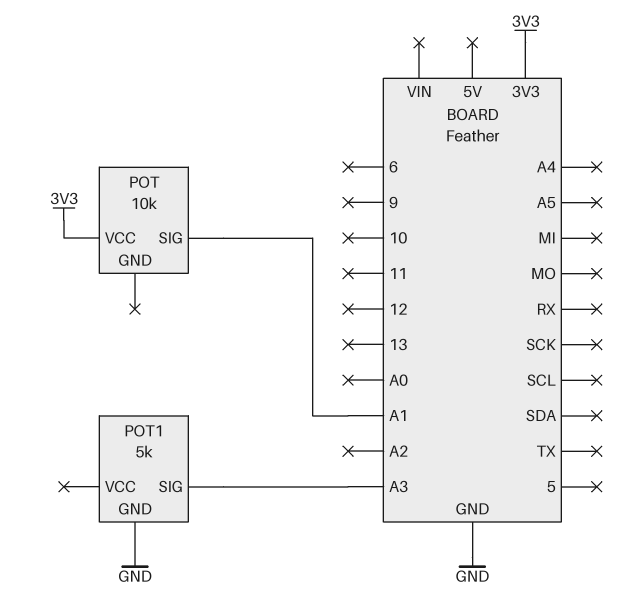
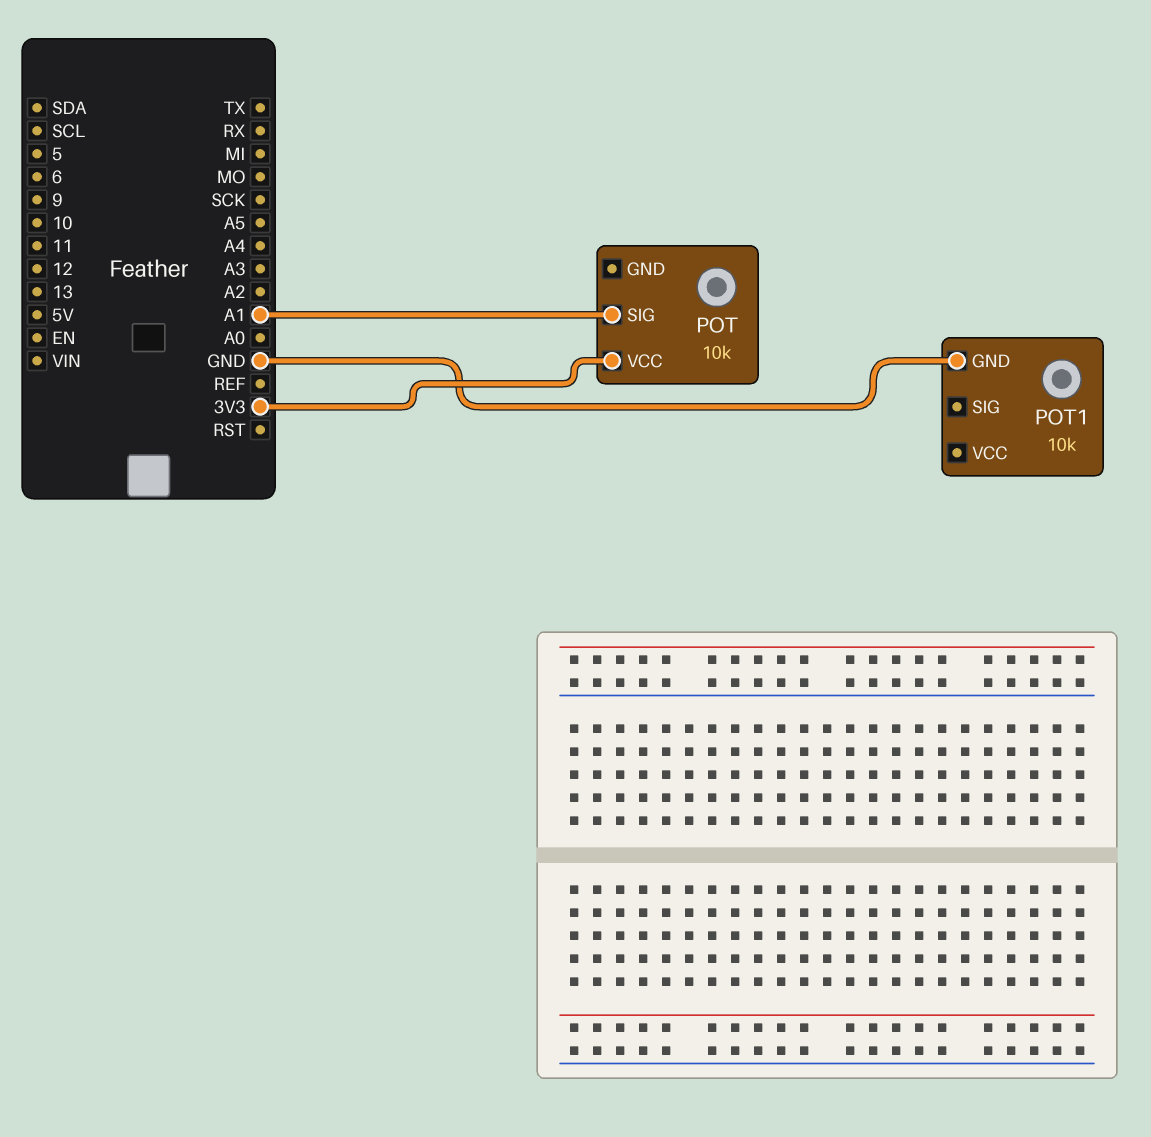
POT1: 5k -> 10k
POT1 pin SIG: A3 -> none

